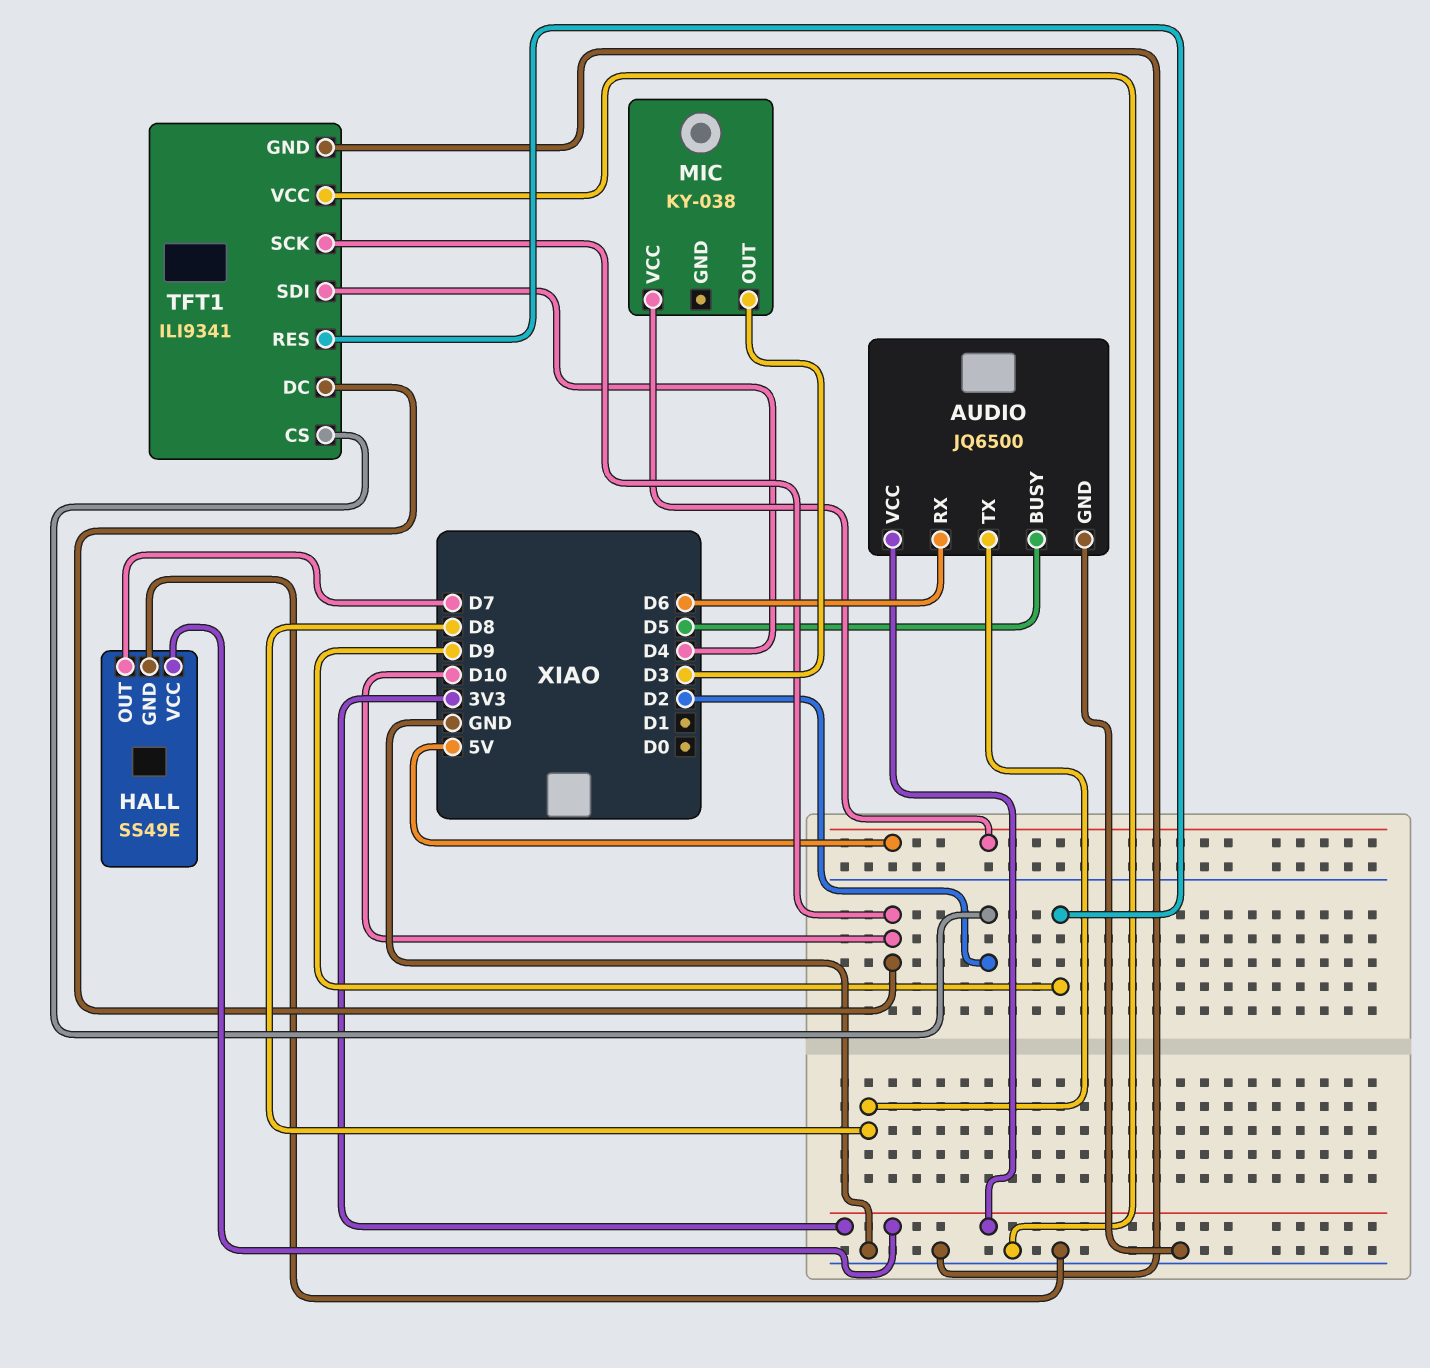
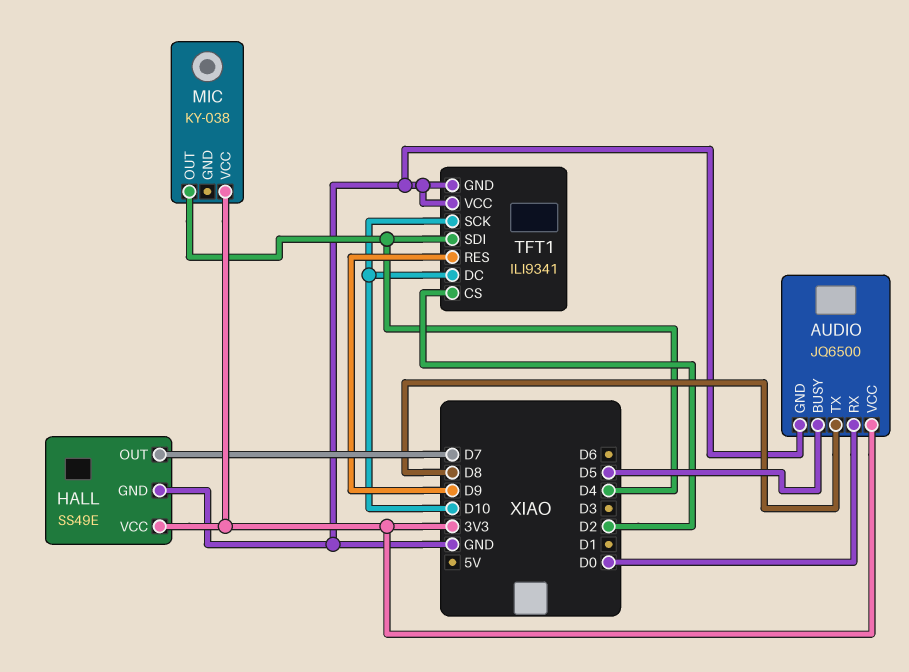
AUDIO pin RX: D6 -> D0
MIC pin OUT: D3 -> D4
MIC pin VCC: 5V -> 3V3

